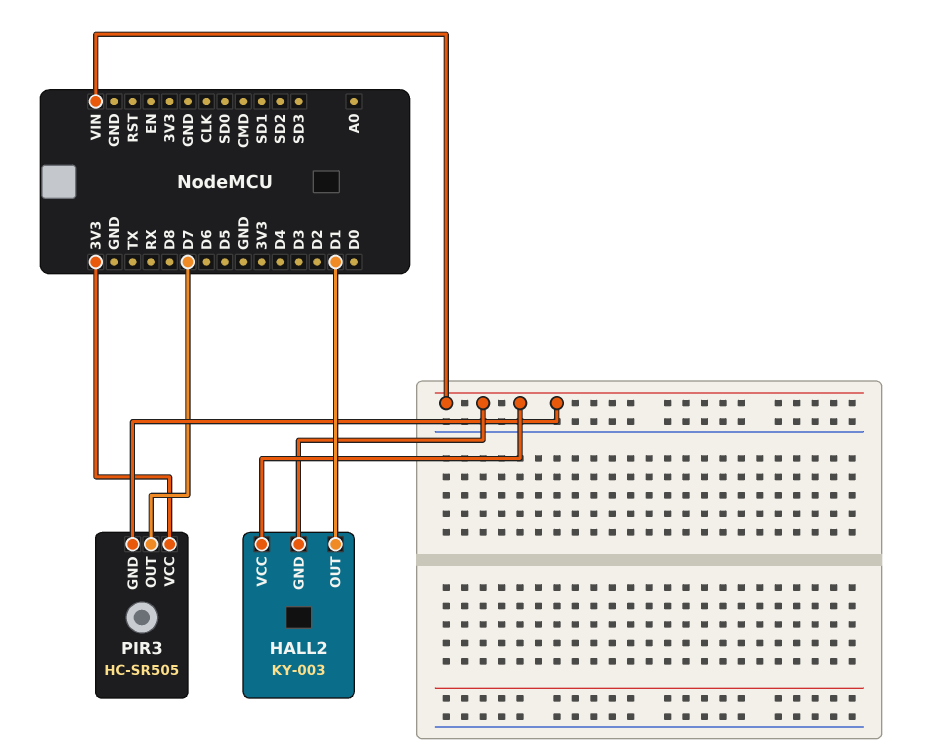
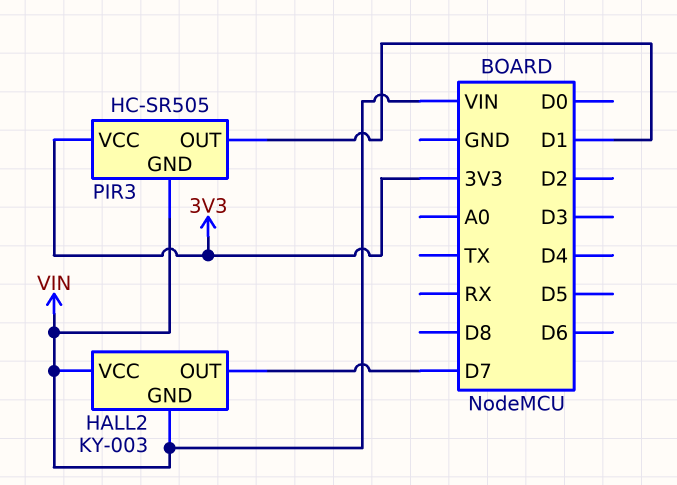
HALL2 pin OUT: D1 -> D7
PIR3 pin OUT: D7 -> D1

